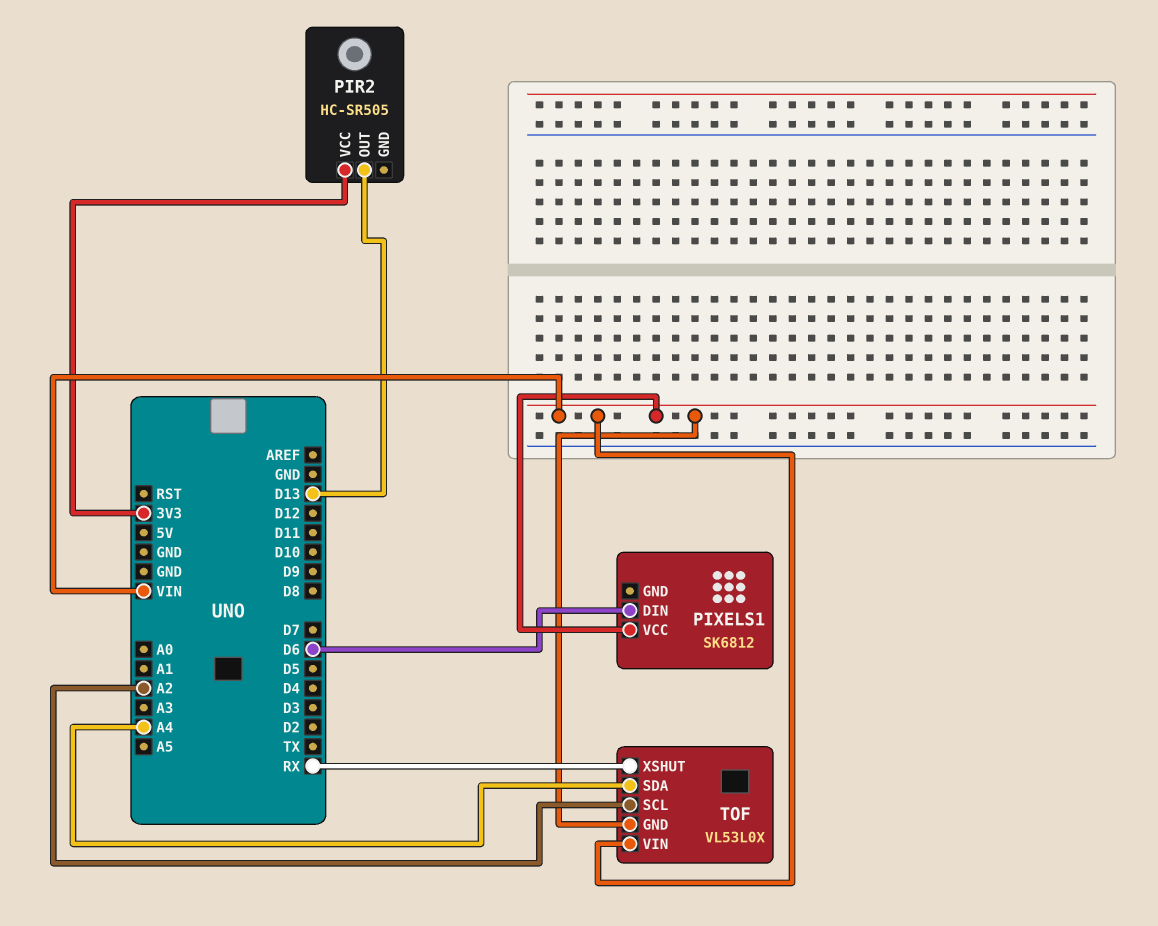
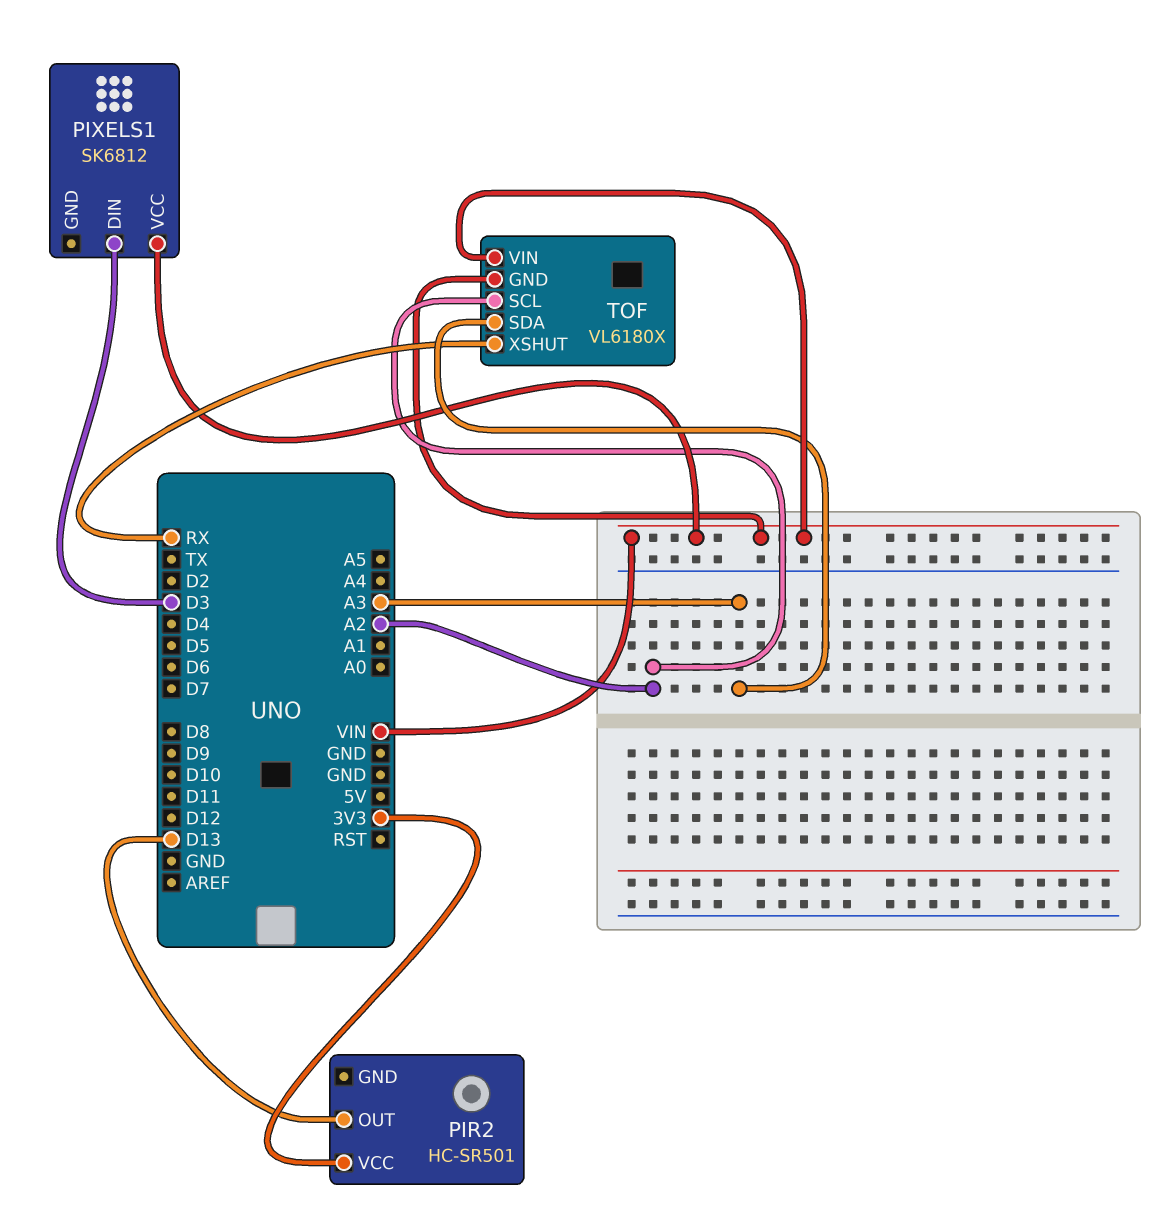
PIR2: HC-SR505 -> HC-SR501
PIXELS1 pin DIN: D6 -> D3
TOF: VL53L0X -> VL6180X
TOF pin SDA: A4 -> A3

